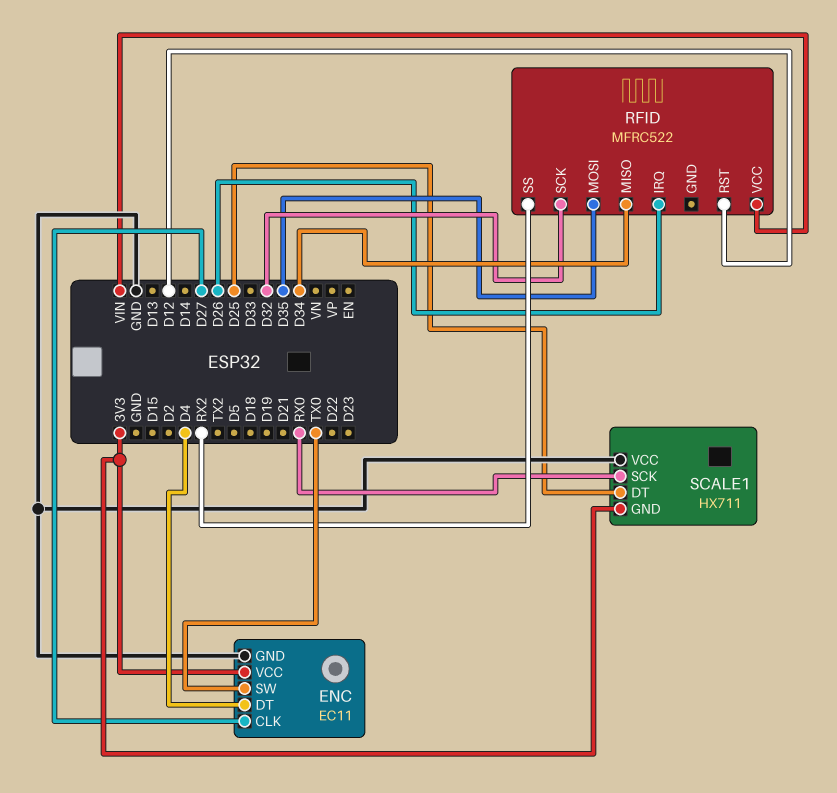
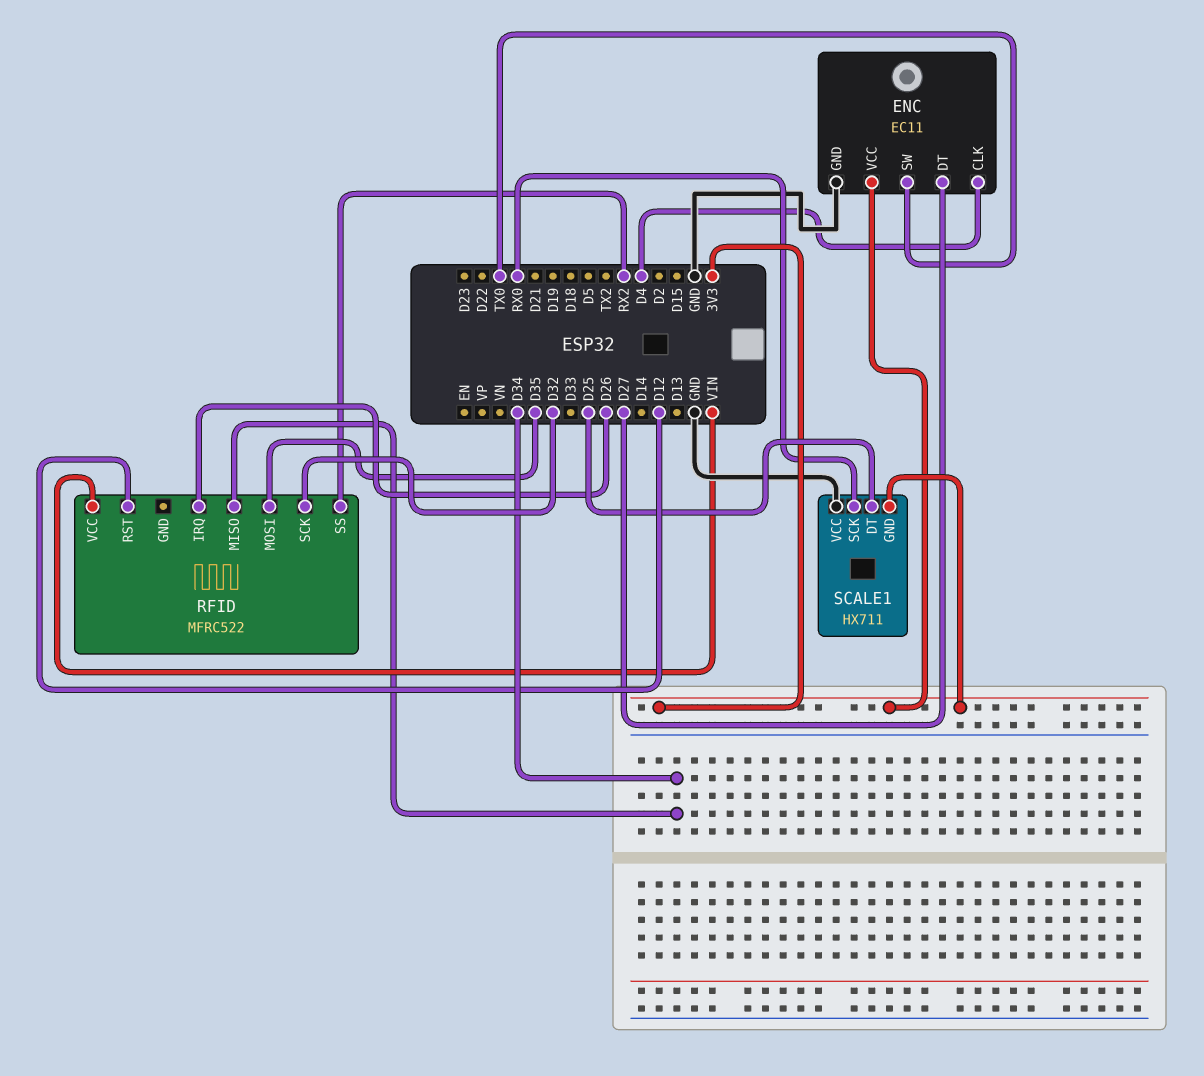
ENC pin CLK: D27 -> D4
ENC pin DT: D4 -> D27

